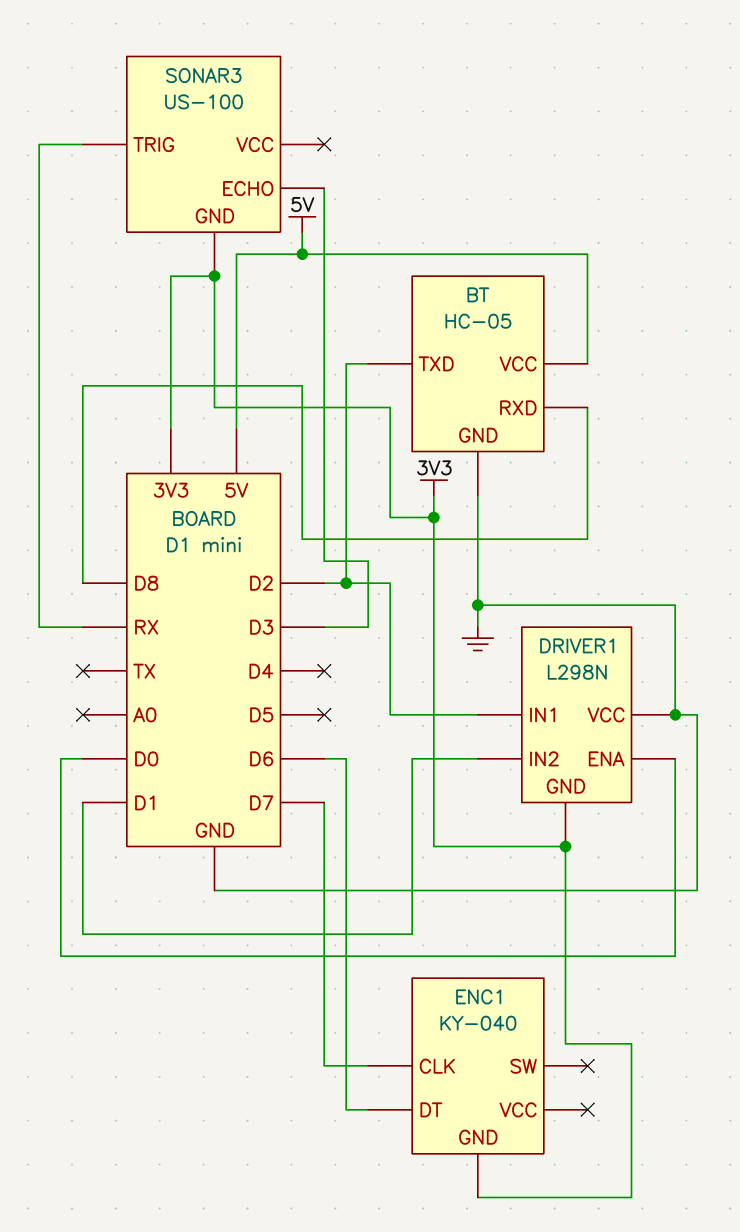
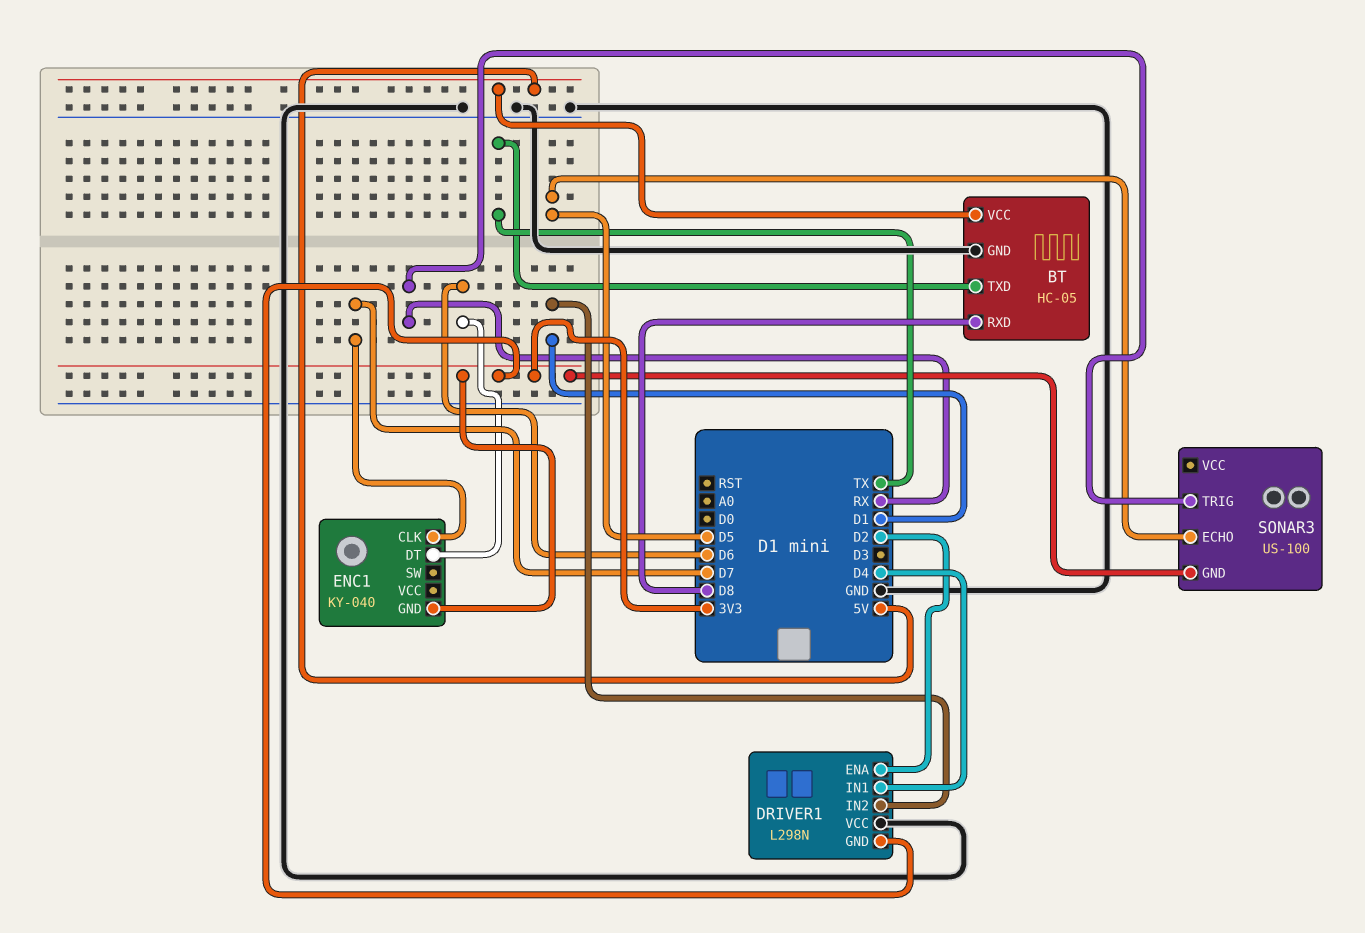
BT pin TXD: D2 -> TX
DRIVER1 pin ENA: D0 -> D2
DRIVER1 pin IN1: D2 -> D4
SONAR3 pin ECHO: D3 -> D5

